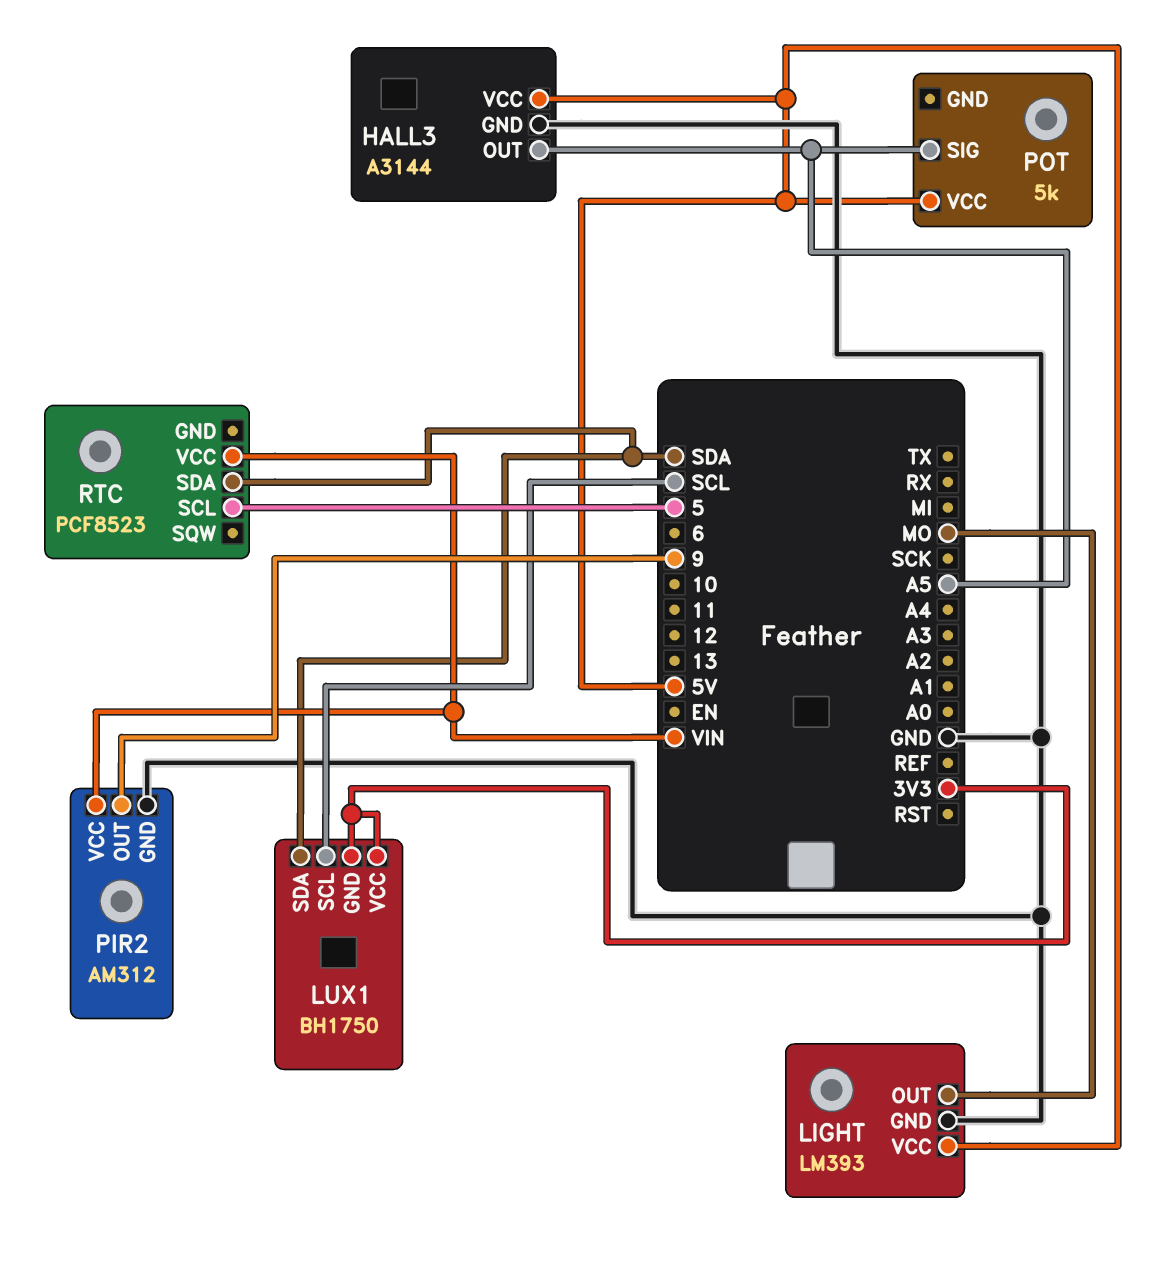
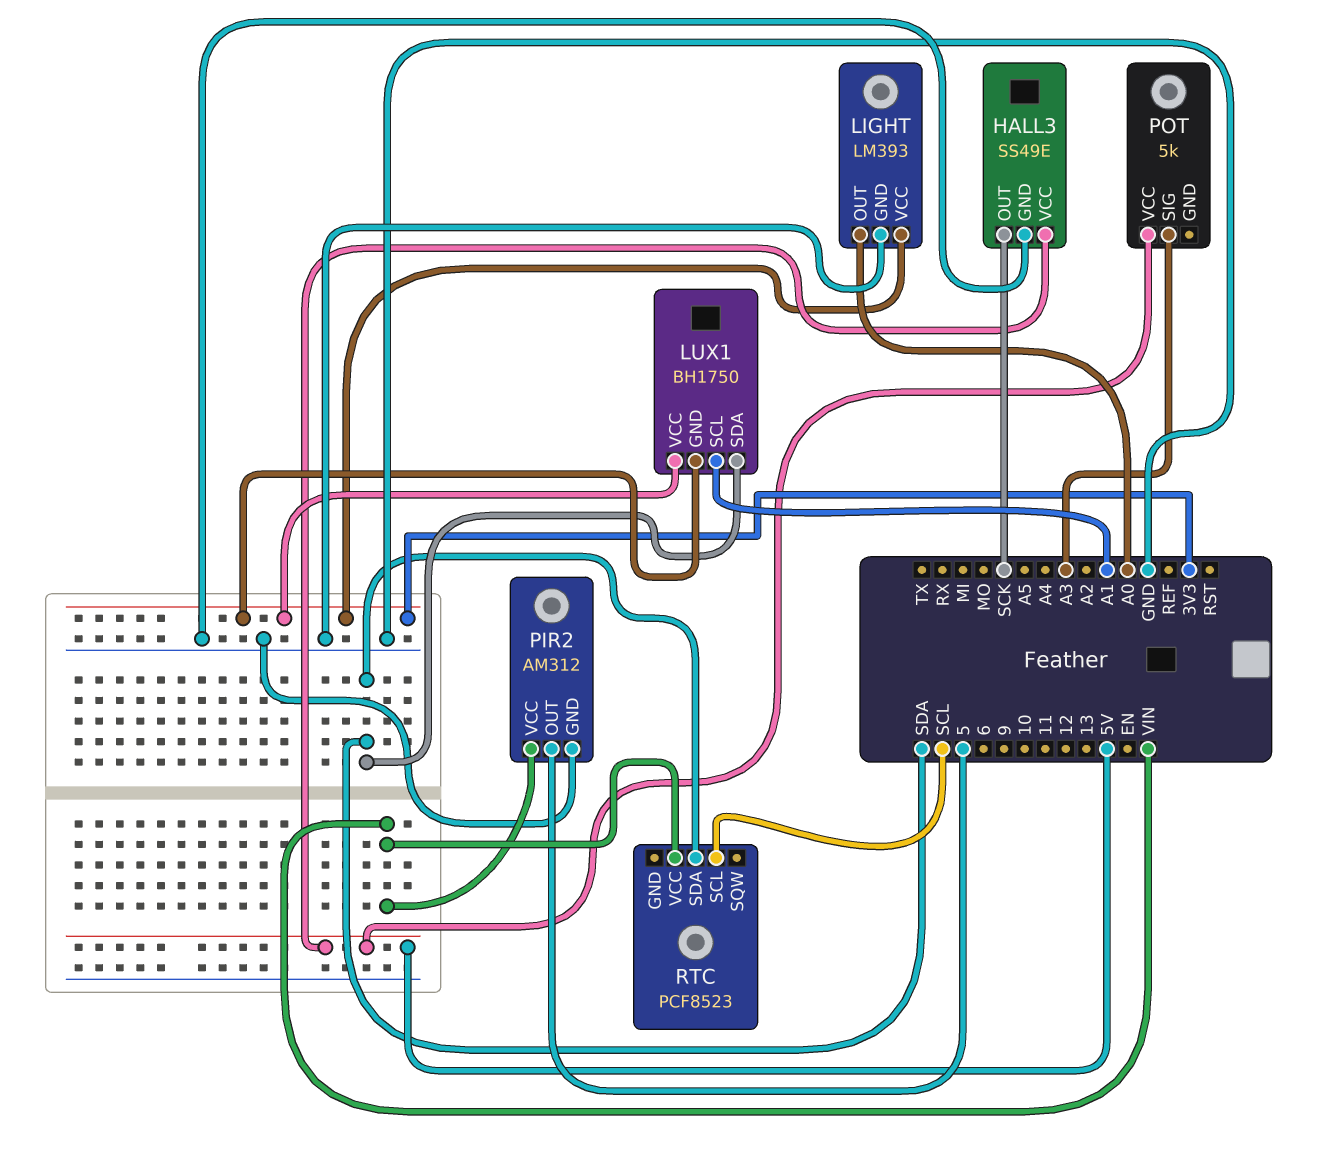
HALL3: A3144 -> SS49E
HALL3 pin OUT: A5 -> SCK
LIGHT pin OUT: MO -> A0
LIGHT pin VCC: 5V -> 3V3
LUX1 pin SCL: SCL -> A1
PIR2 pin OUT: 9 -> 5
POT pin SIG: A5 -> A3
RTC pin SCL: 5 -> SCL

